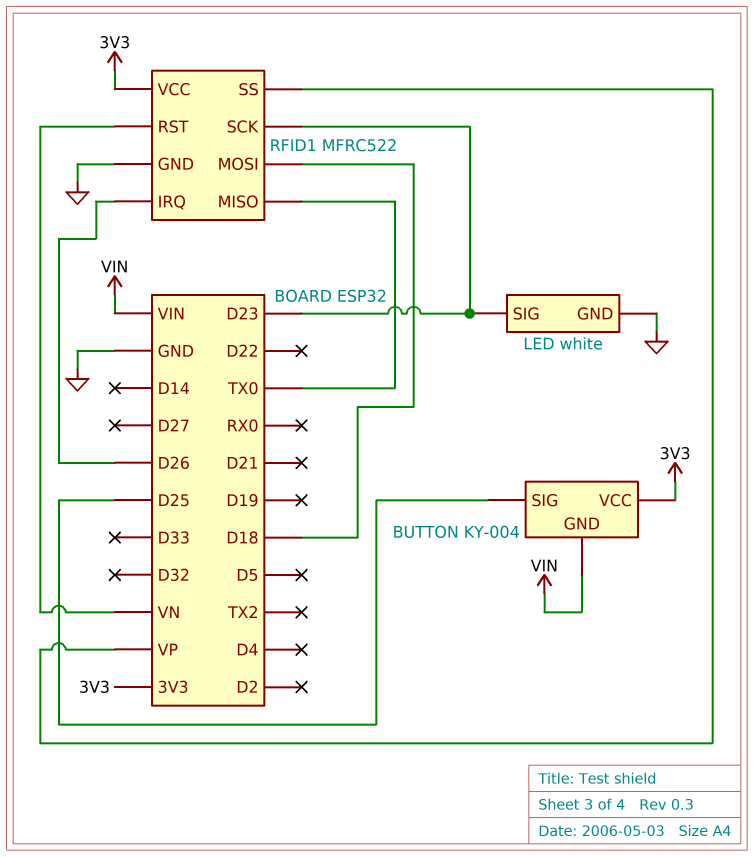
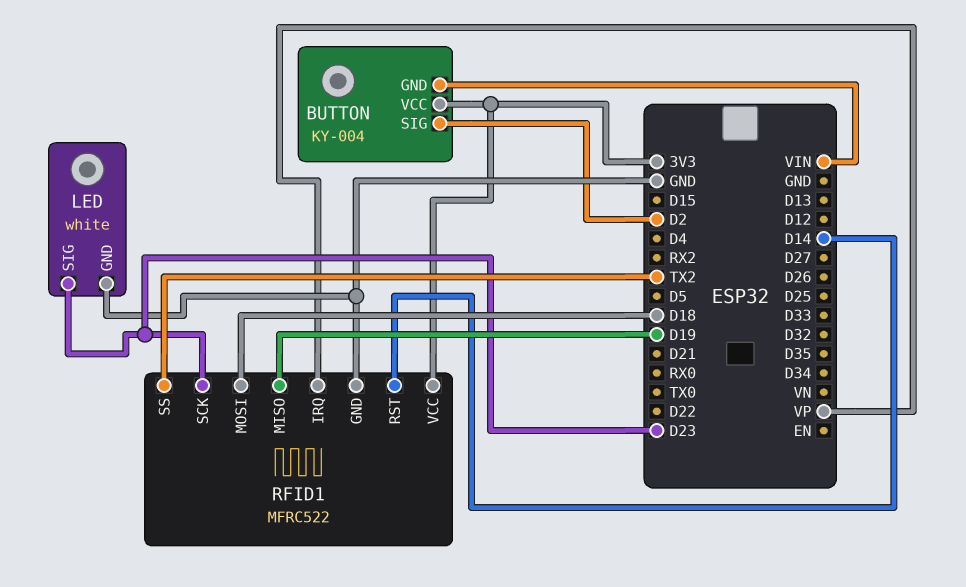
BUTTON pin SIG: D25 -> D2
RFID1 pin IRQ: D26 -> VP
RFID1 pin MISO: TX0 -> D19
RFID1 pin RST: VN -> D14
RFID1 pin SS: VP -> TX2

